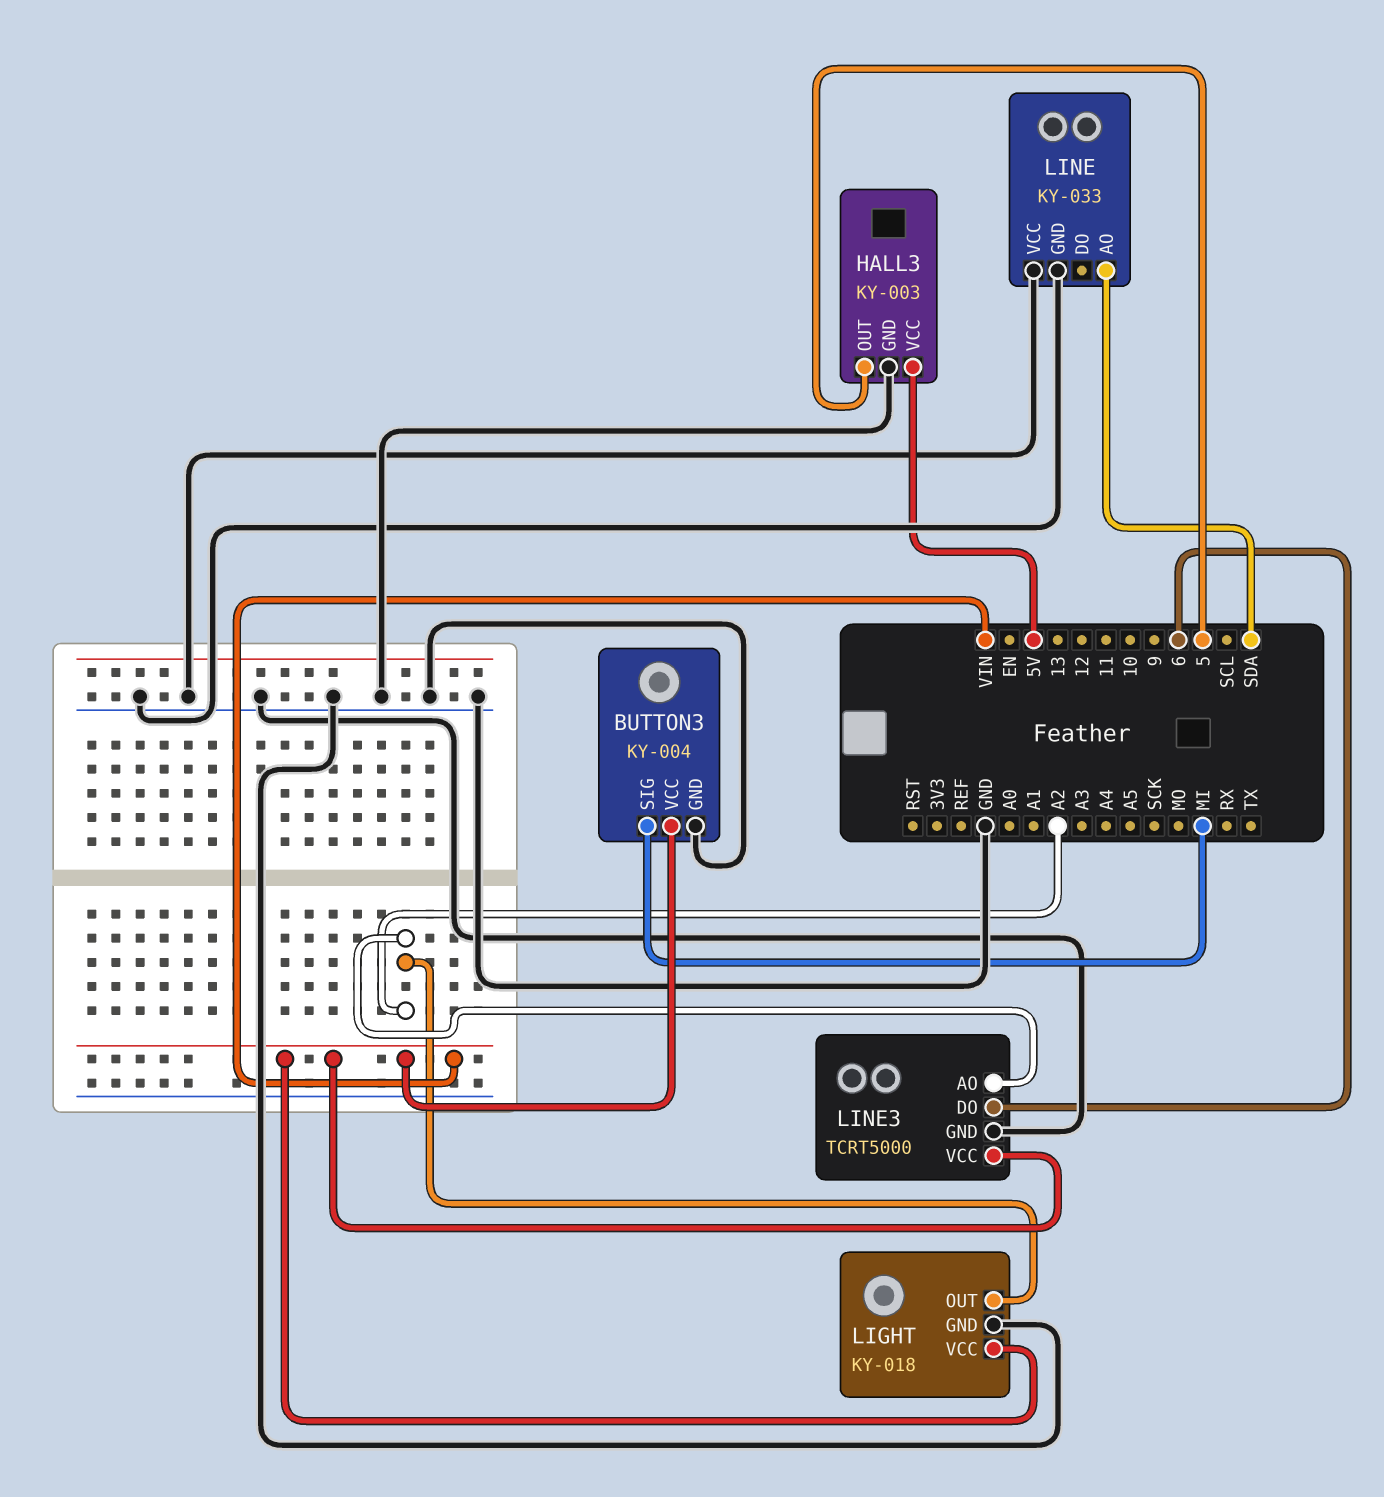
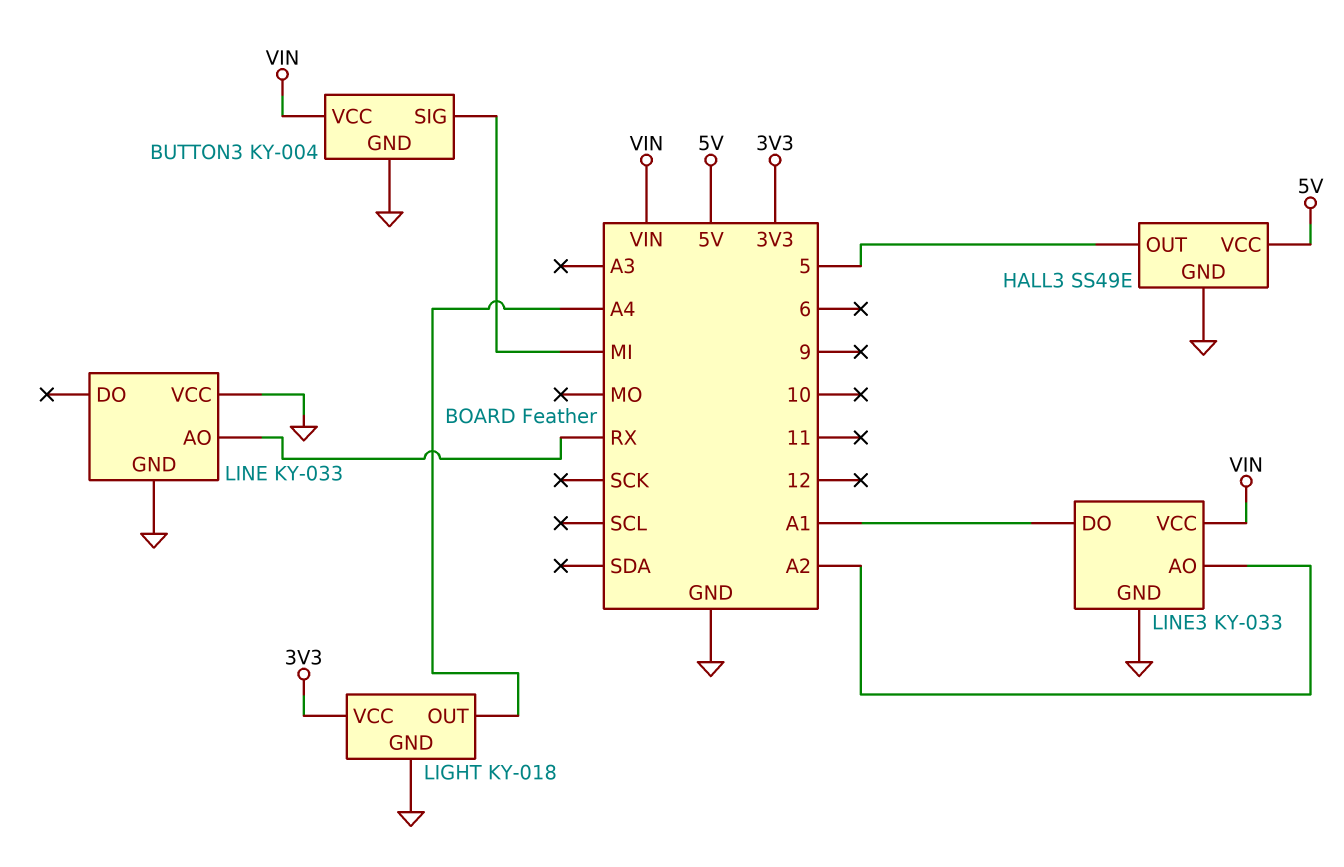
HALL3: KY-003 -> SS49E
LIGHT pin OUT: A2 -> A4
LIGHT pin VCC: VIN -> 3V3
LINE pin AO: SDA -> RX
LINE3: TCRT5000 -> KY-033
LINE3 pin DO: 6 -> A1

